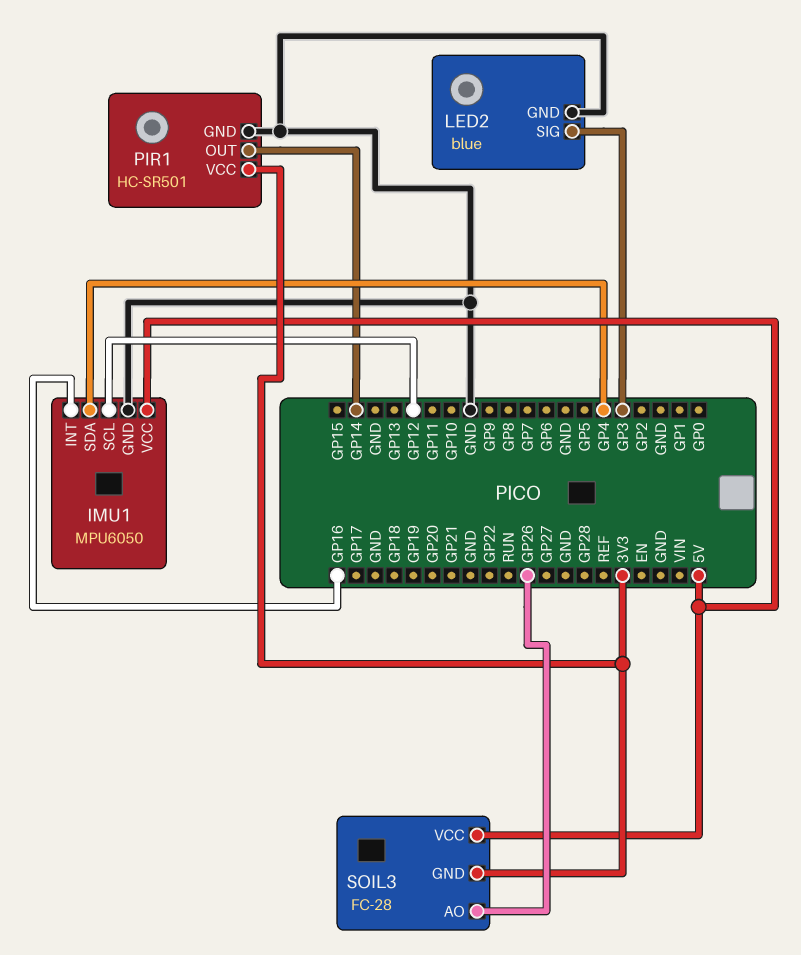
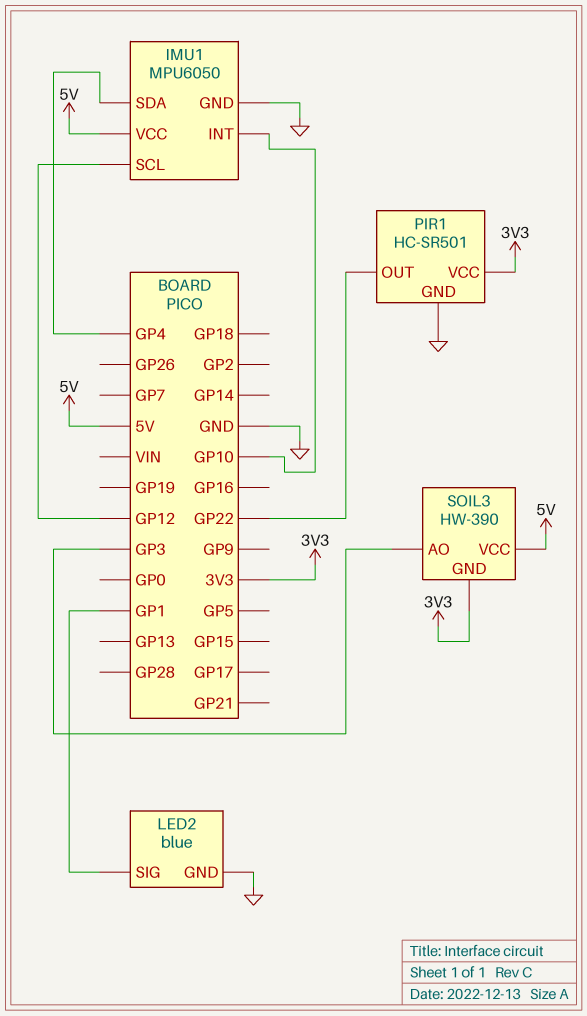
IMU1 pin INT: GP16 -> GP10
LED2 pin SIG: GP3 -> GP1
PIR1 pin OUT: GP14 -> GP22
SOIL3: FC-28 -> HW-390
SOIL3 pin AO: GP26 -> GP3

